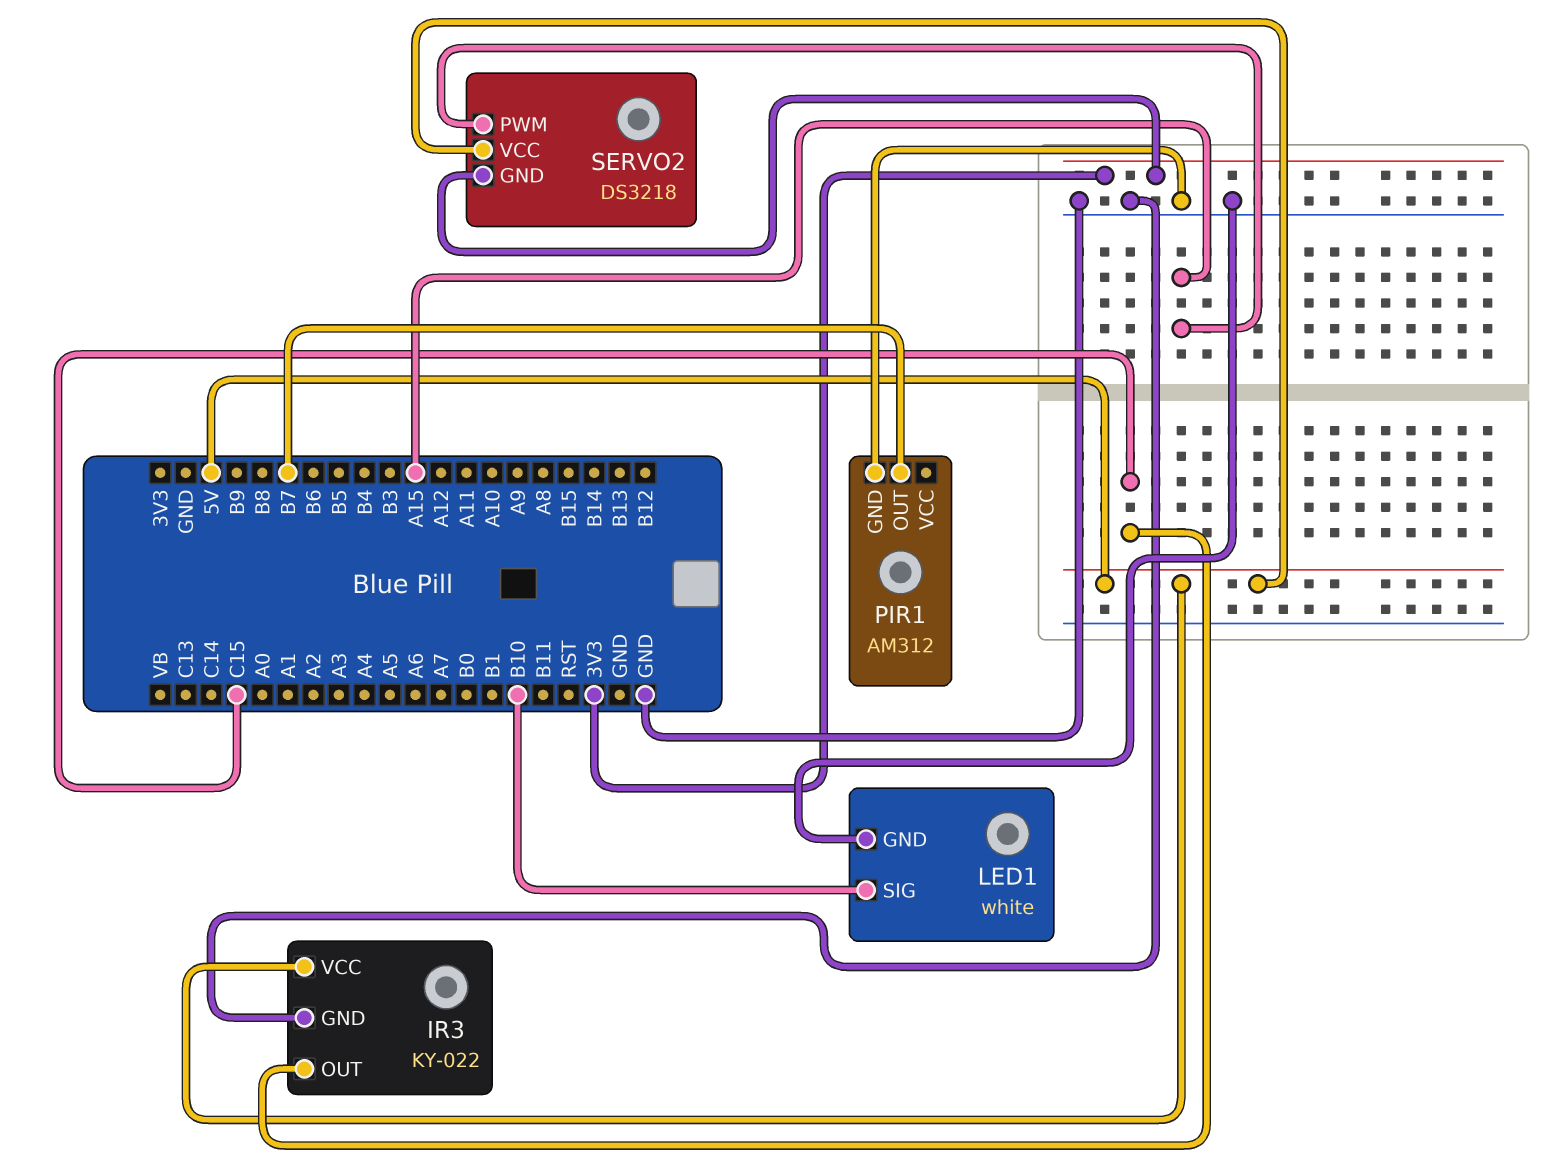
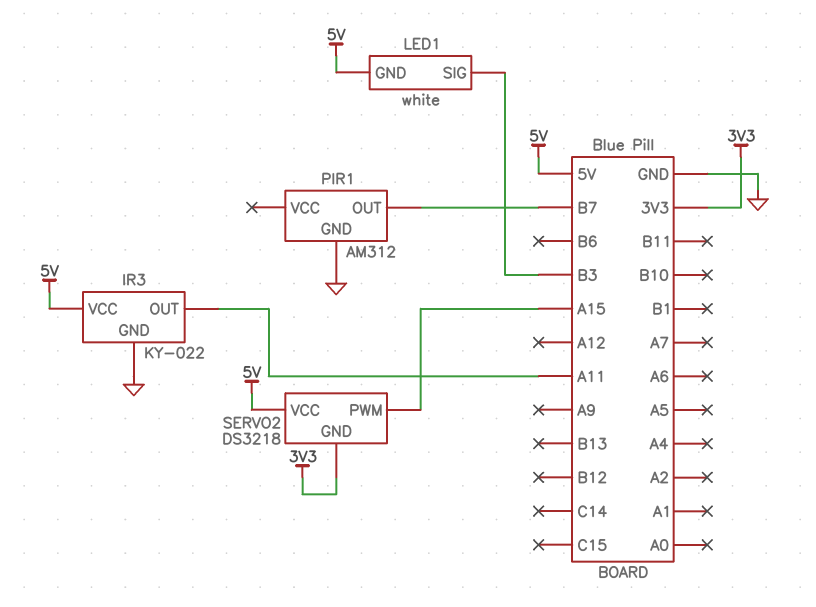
IR3 pin OUT: C15 -> A11
LED1 pin GND: GND -> 5V
LED1 pin SIG: B10 -> B3

